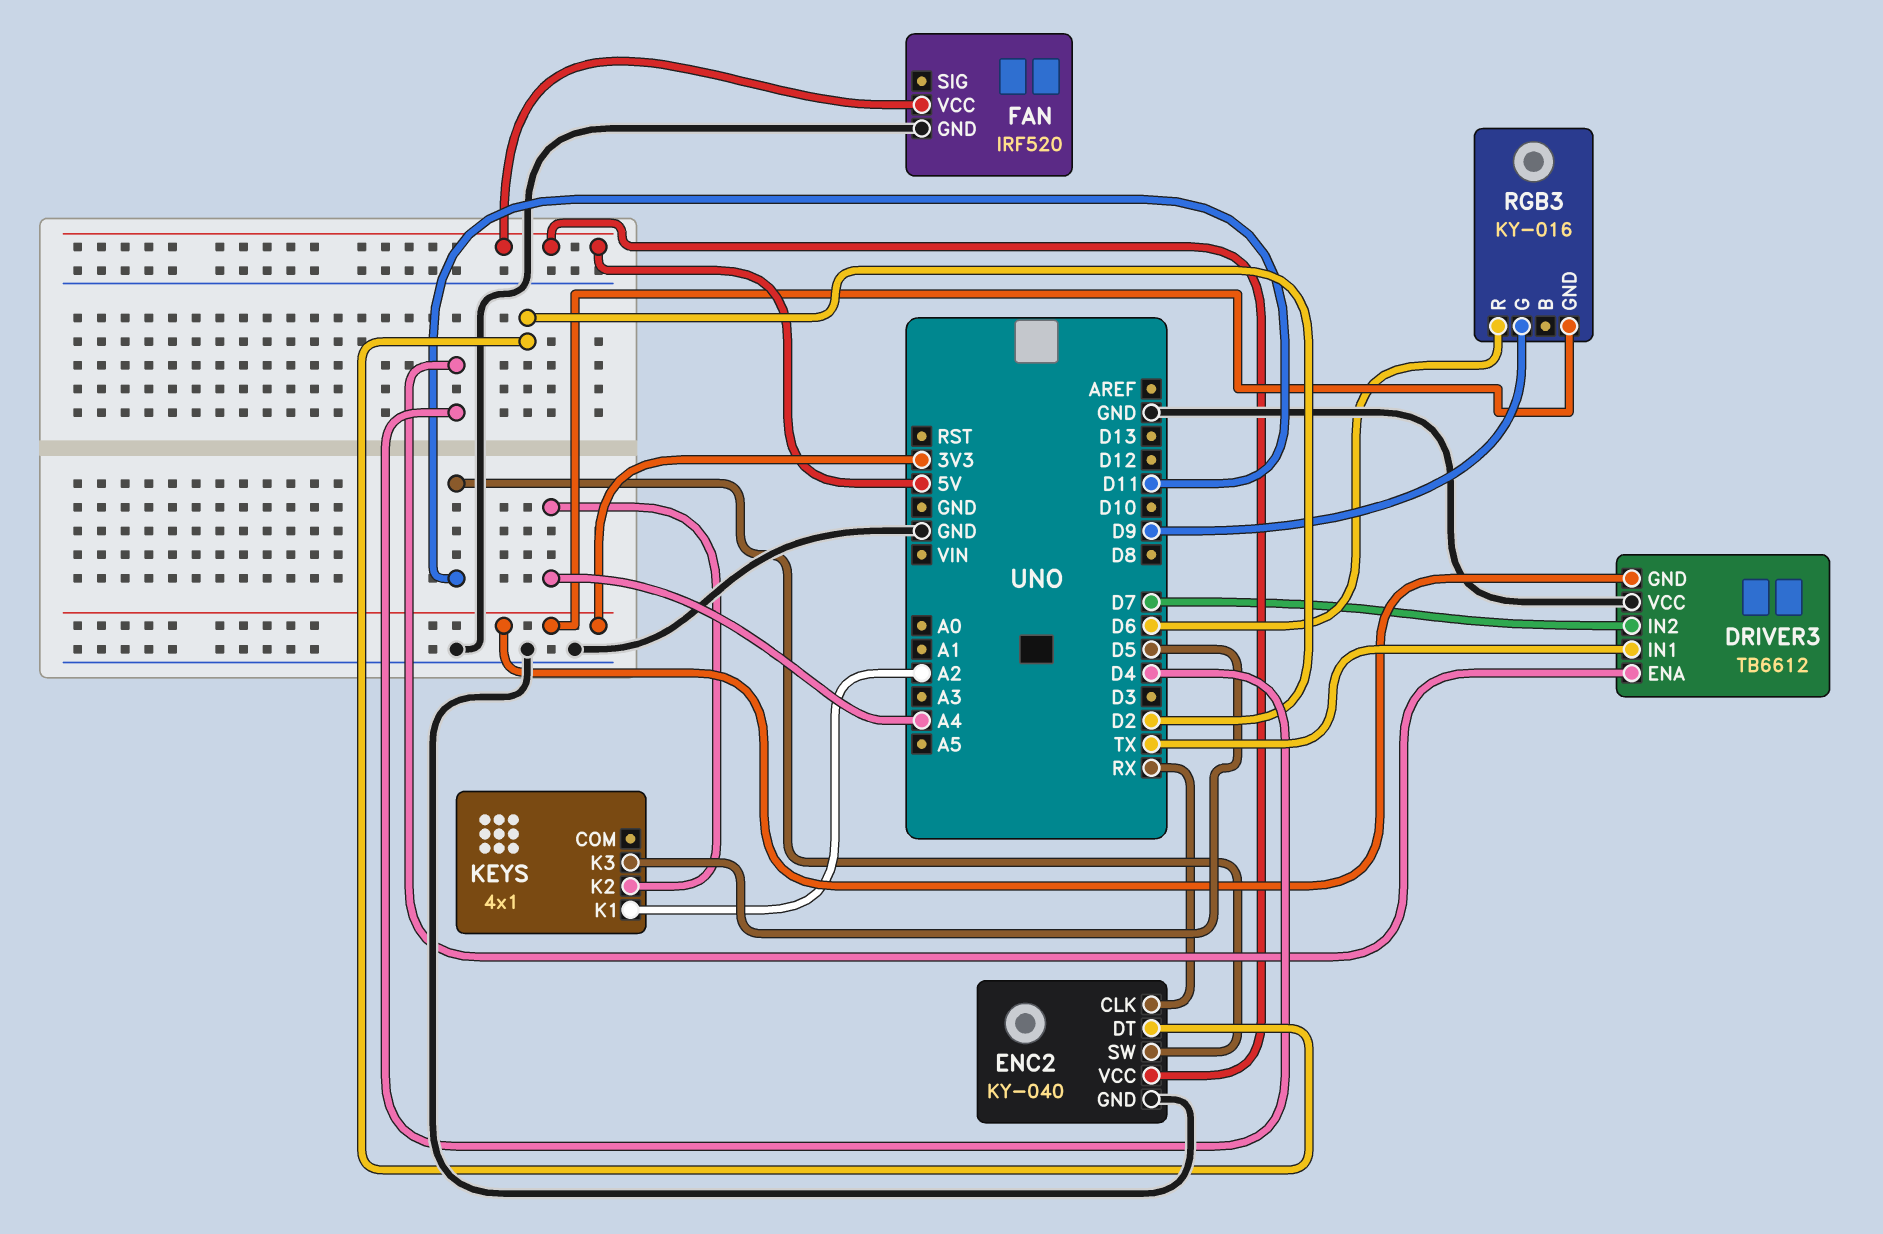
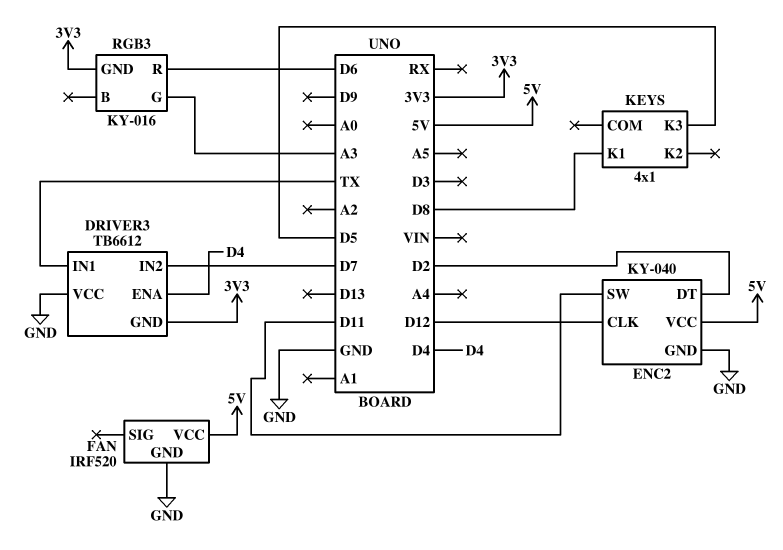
ENC2 pin CLK: RX -> D12
KEYS pin K1: A2 -> D8
KEYS pin K2: A4 -> none
RGB3 pin G: D9 -> A3

